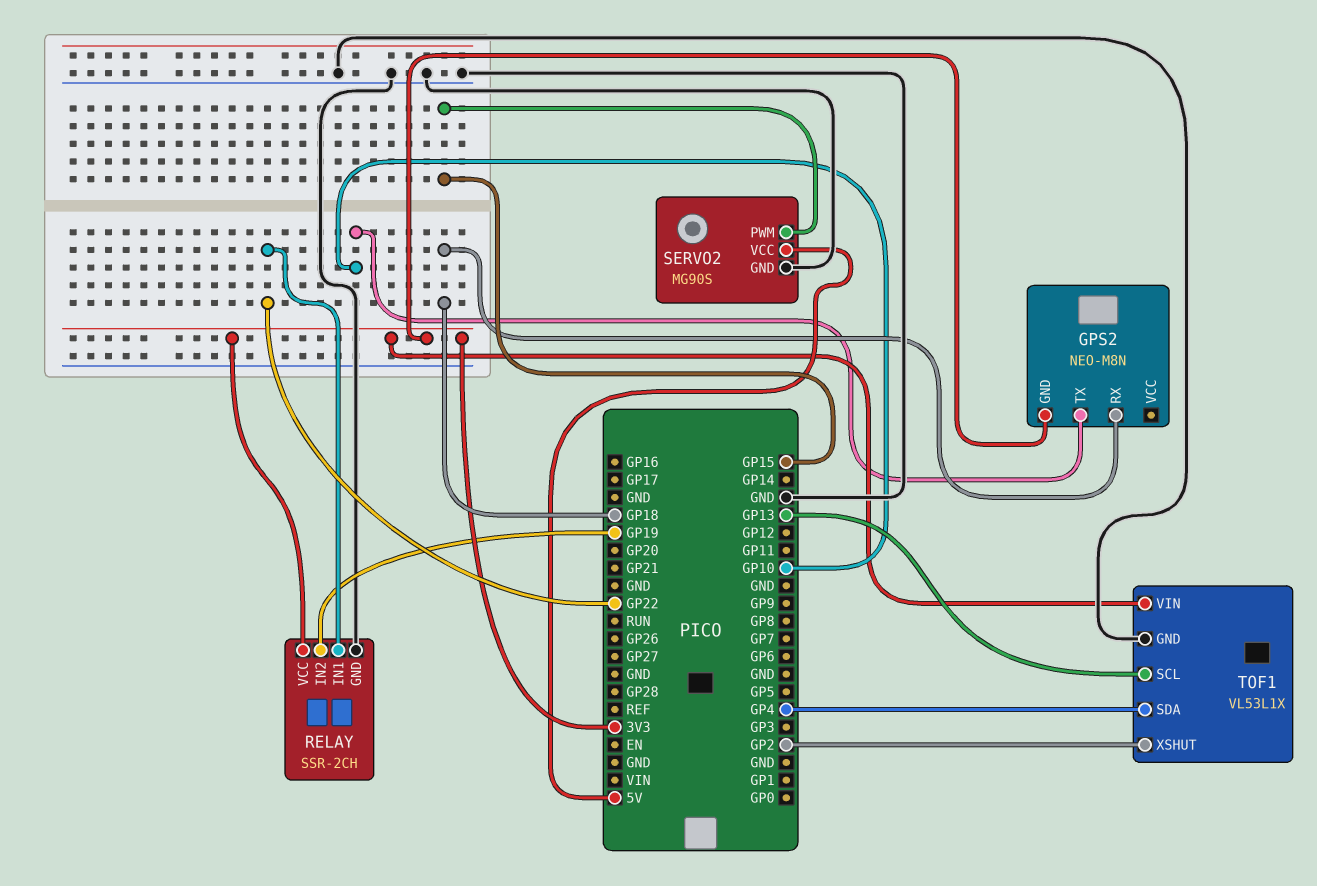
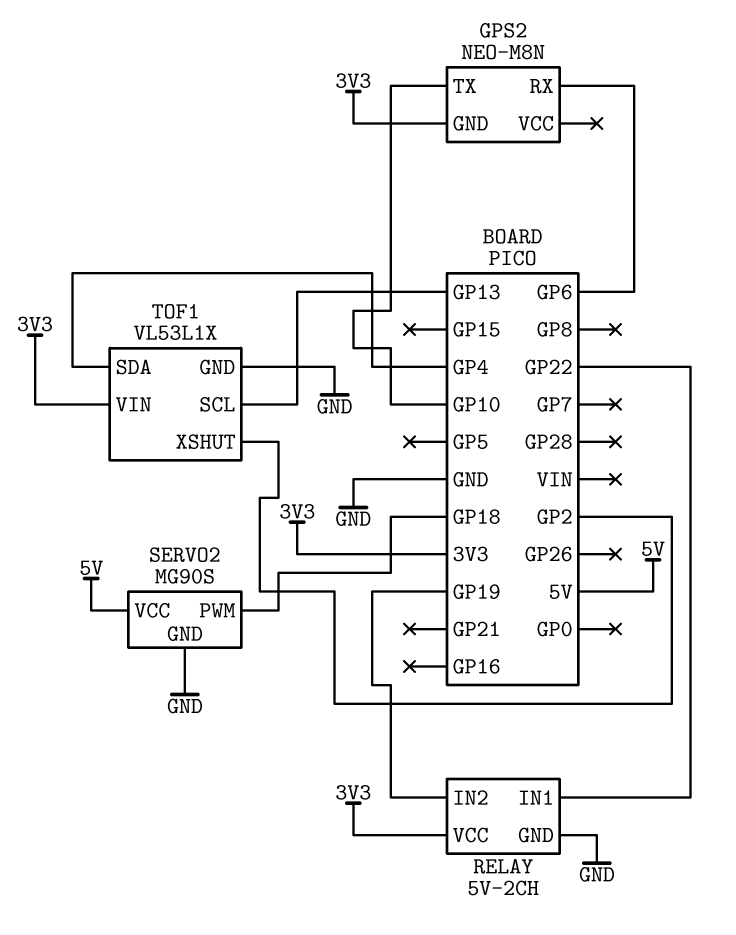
GPS2 pin RX: GP18 -> GP6
RELAY: SSR-2CH -> 5V-2CH
SERVO2 pin PWM: GP15 -> GP18

